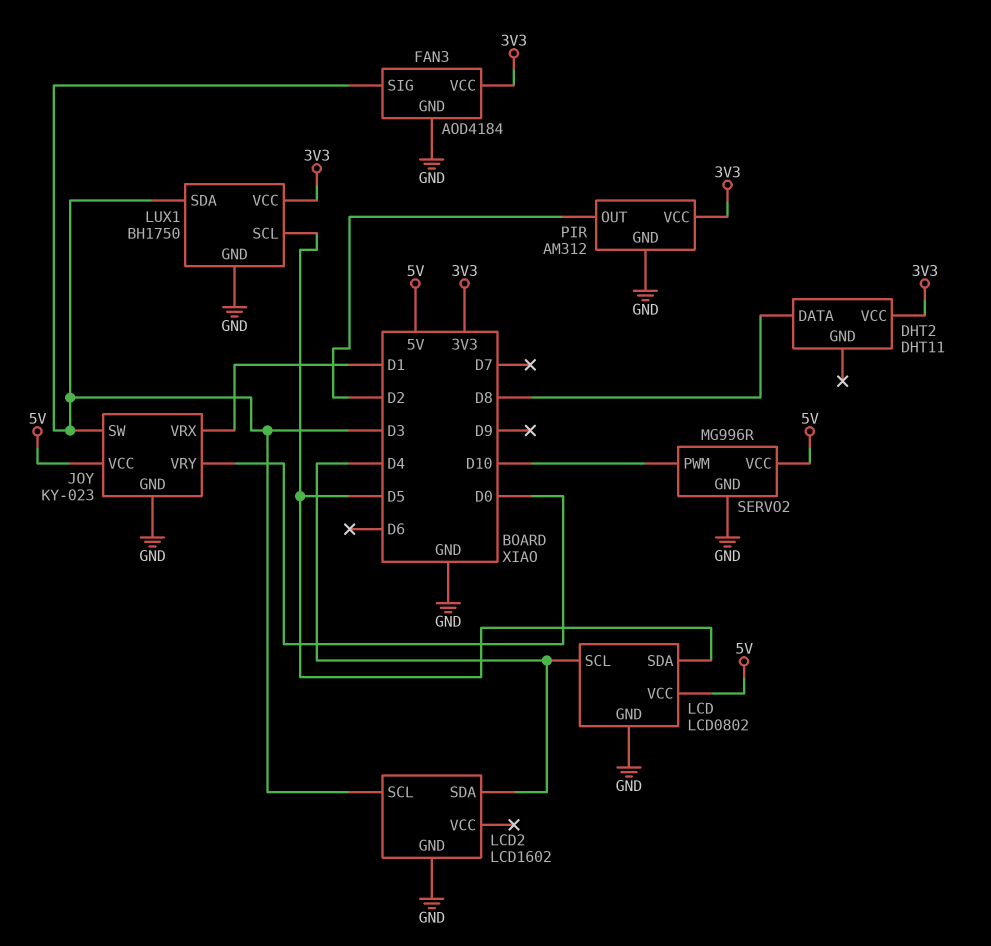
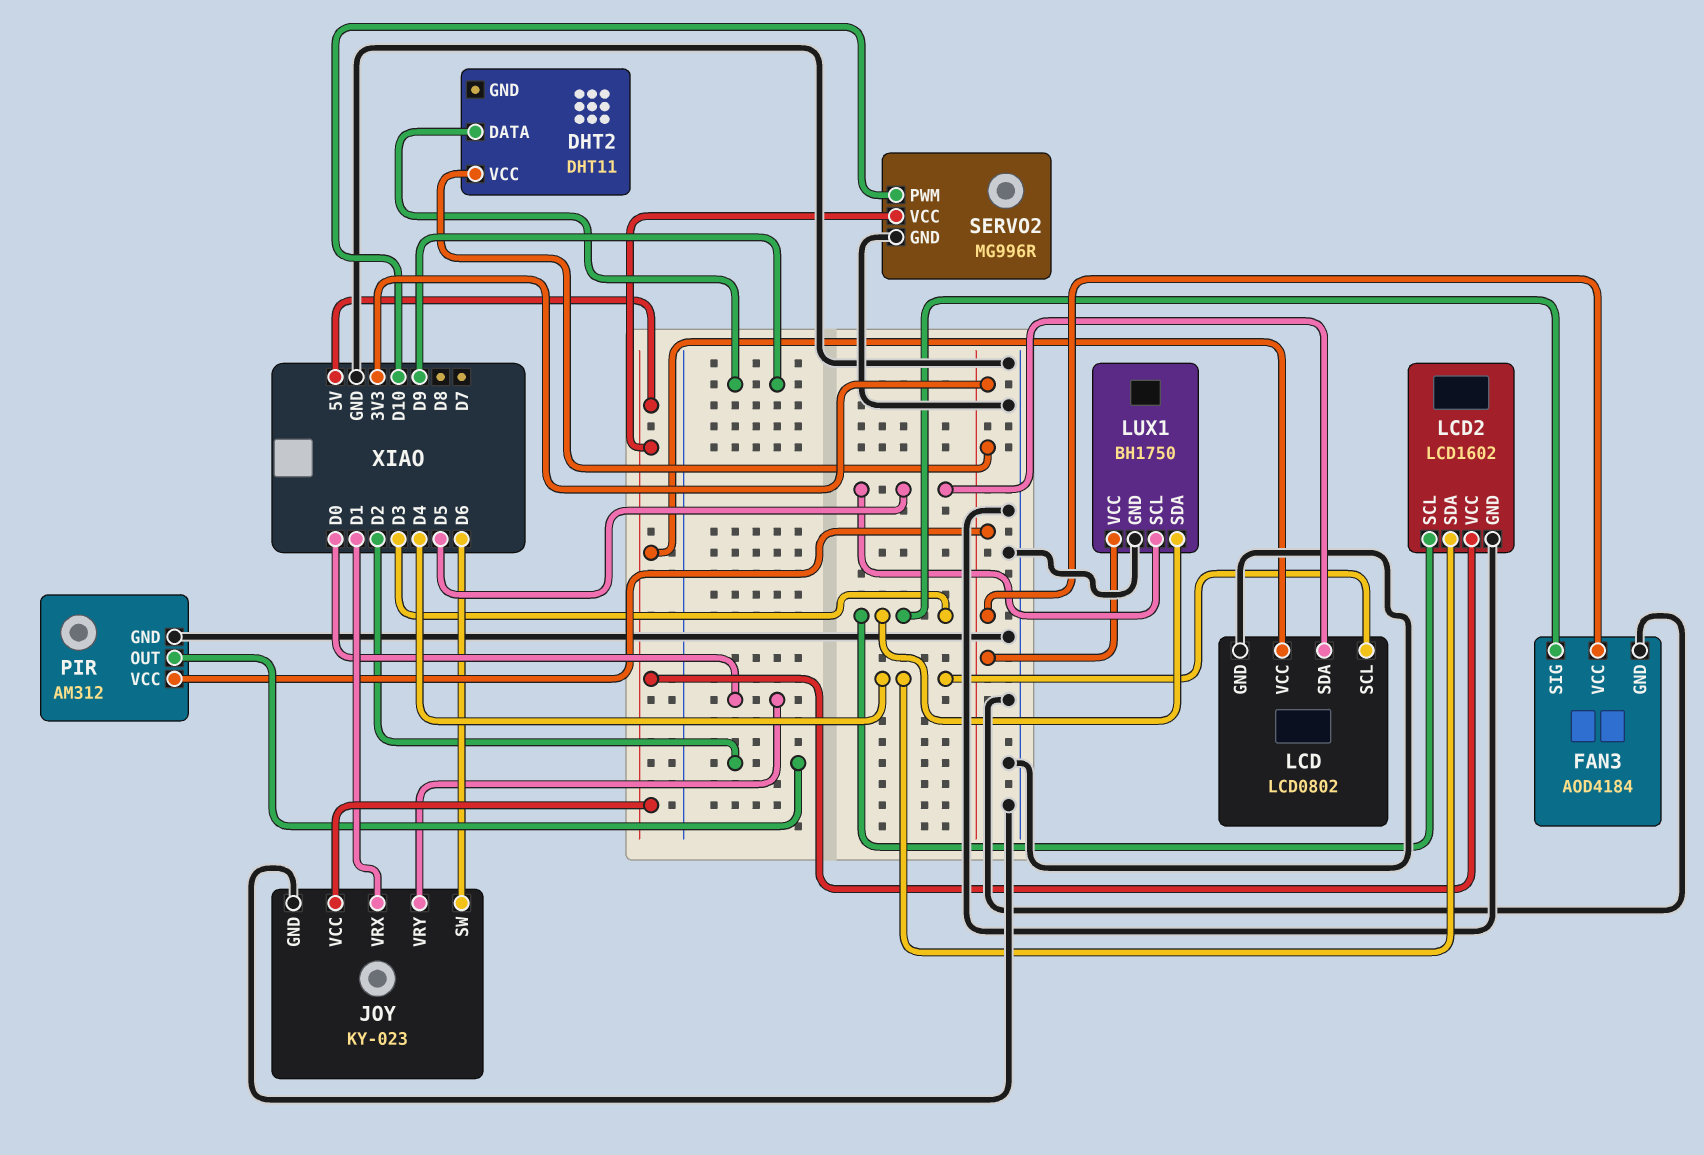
DHT2 pin DATA: D8 -> D9
JOY pin SW: D3 -> D6
LCD2 pin VCC: none -> 5V

